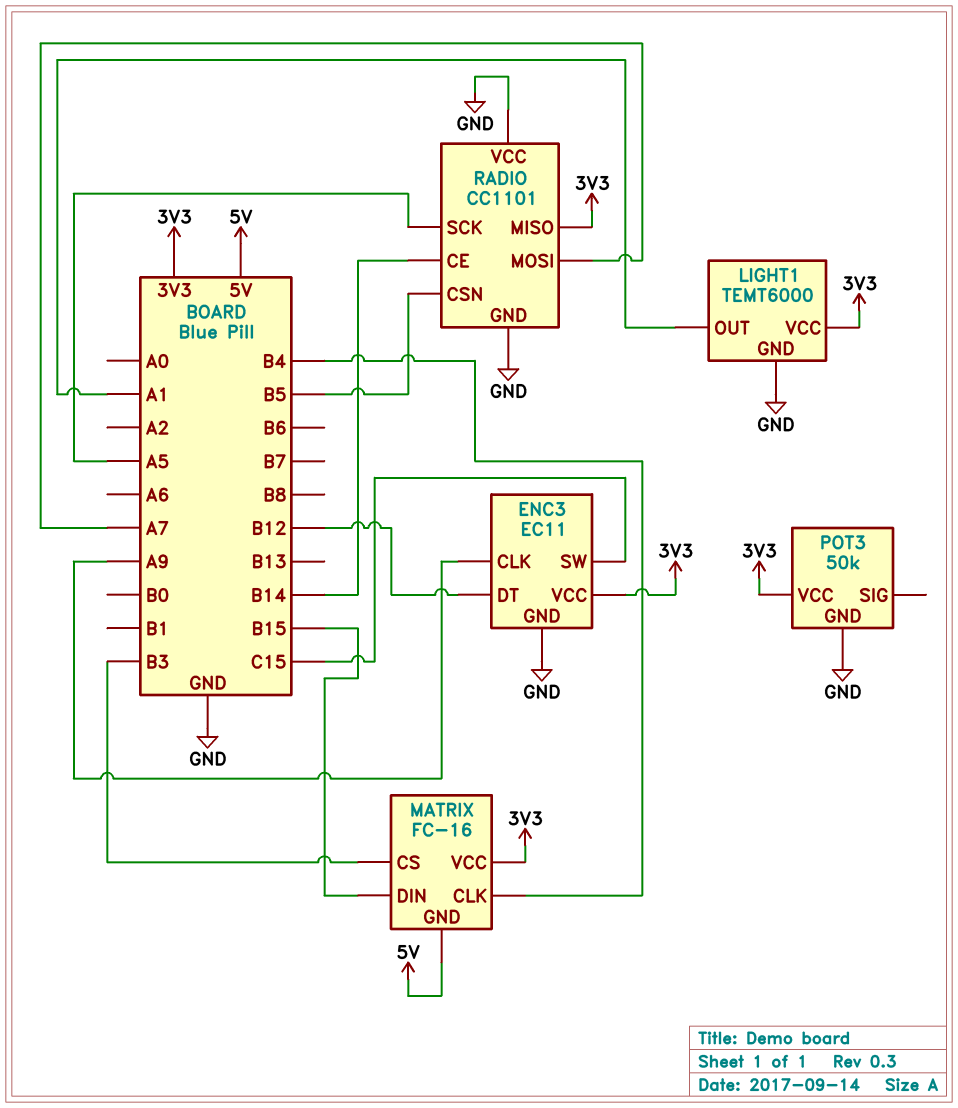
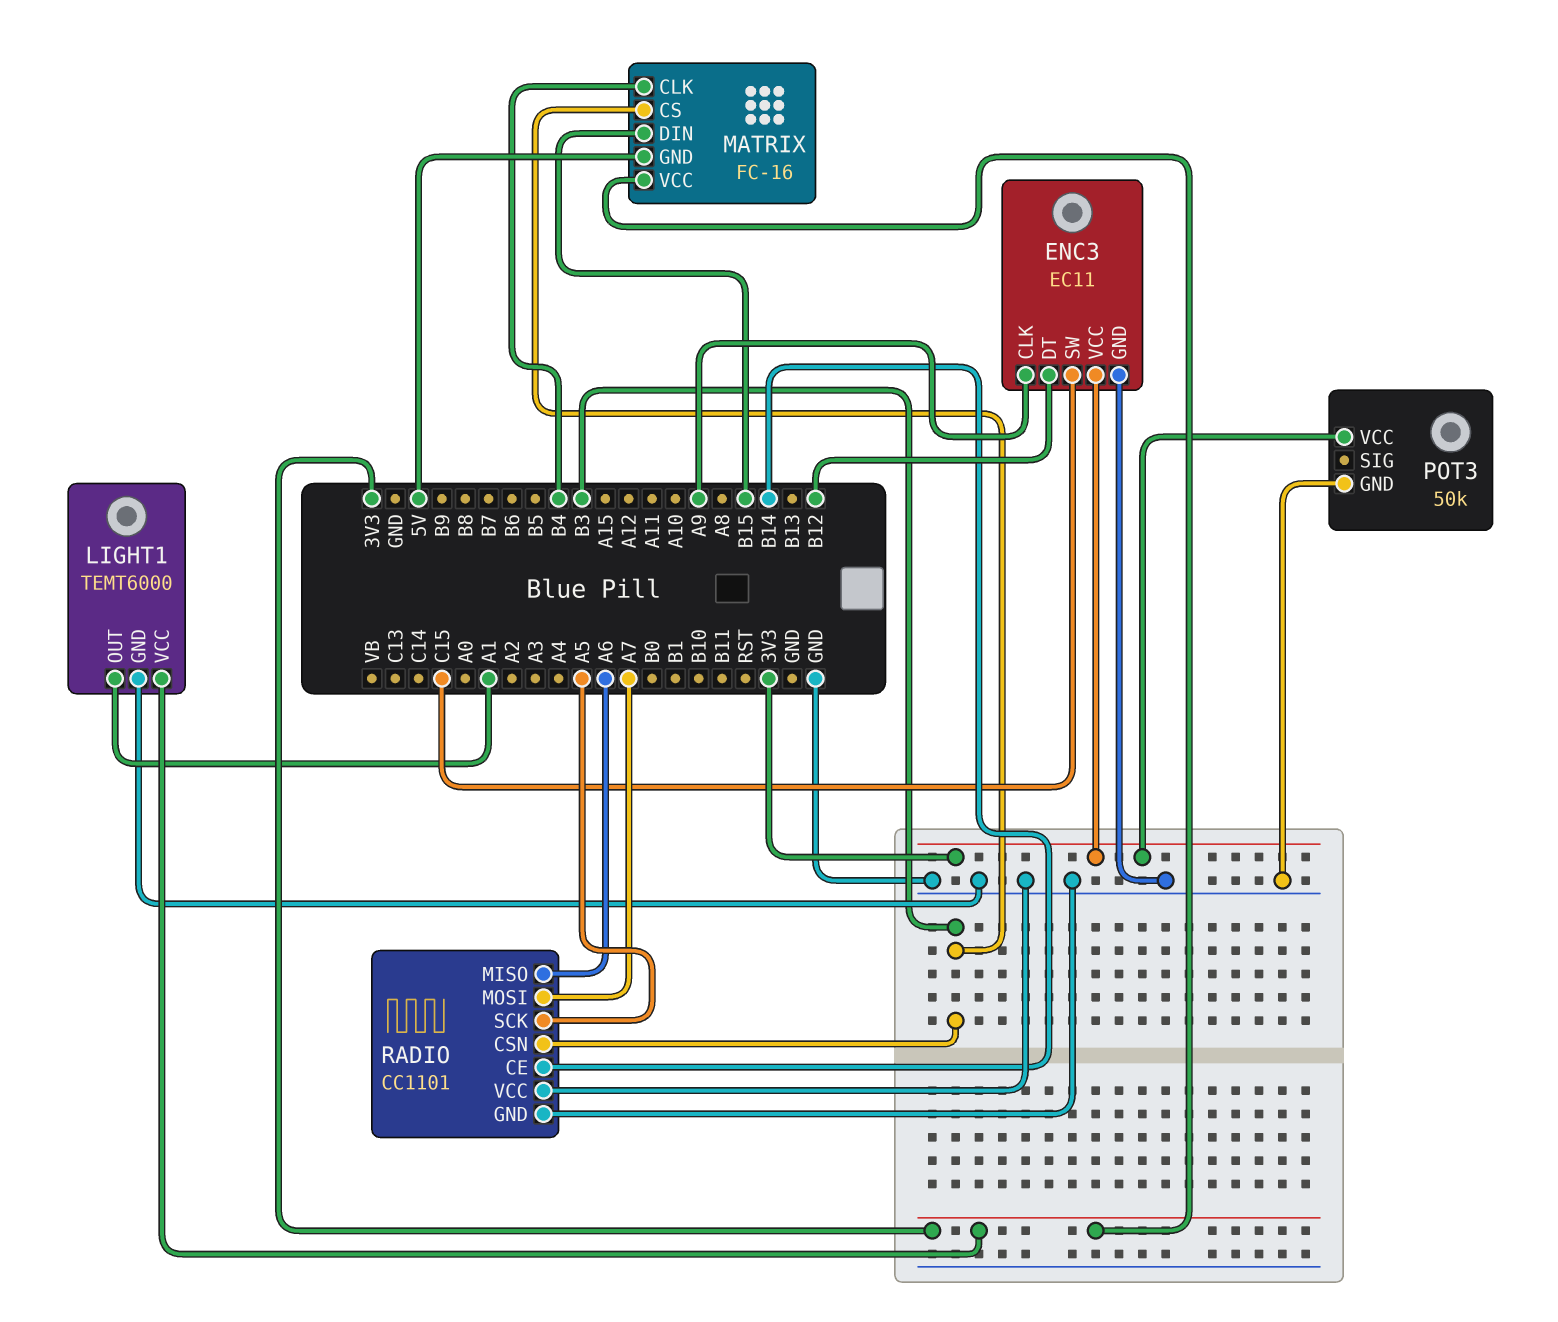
RADIO pin CSN: B5 -> B3
RADIO pin MISO: 3V3 -> A6

